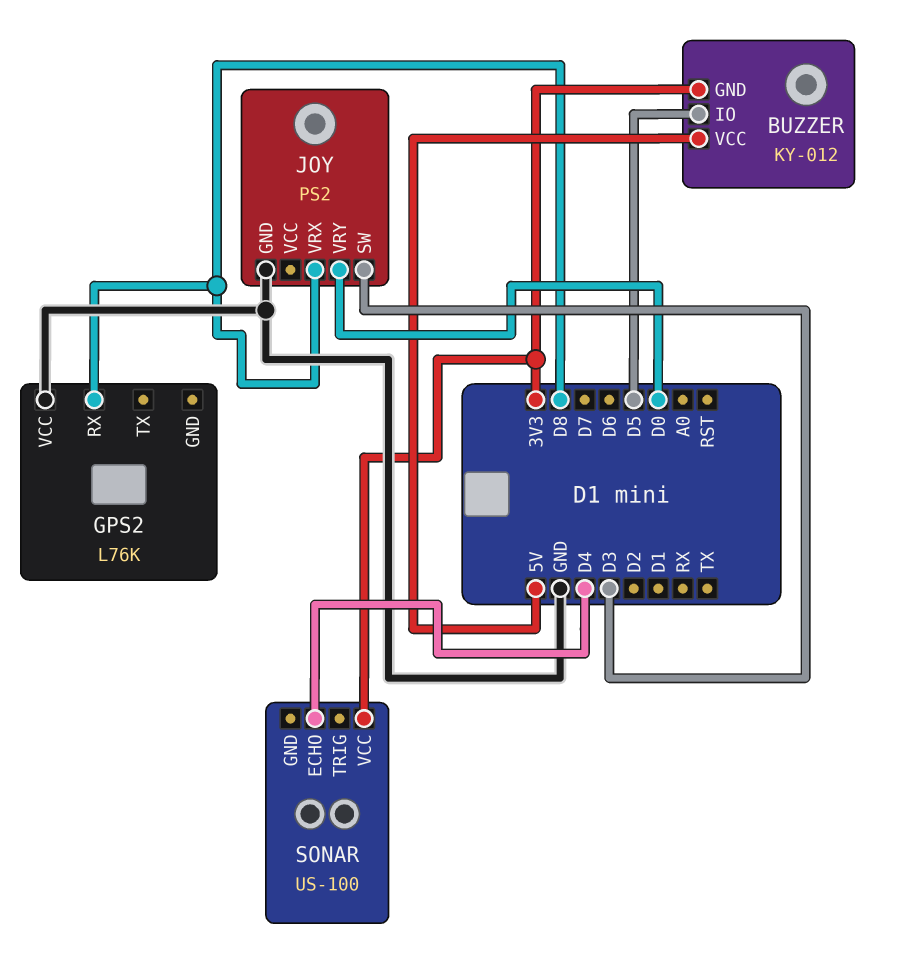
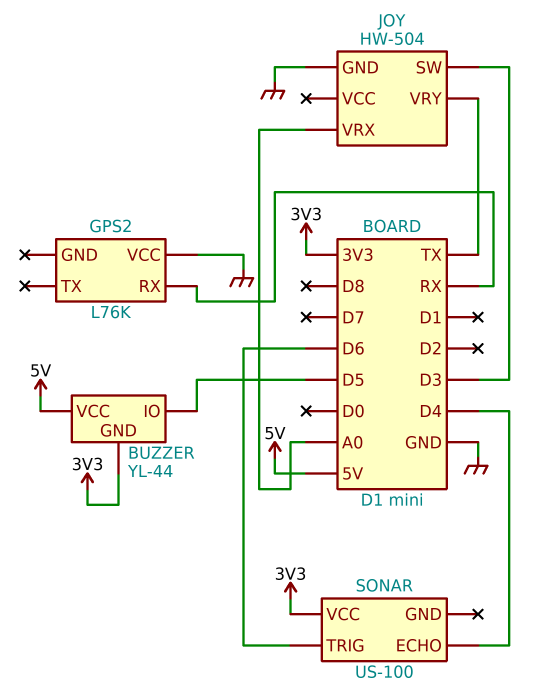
BUZZER: KY-012 -> YL-44
GPS2 pin RX: D8 -> RX
JOY: PS2 -> HW-504
JOY pin VRX: D8 -> A0
JOY pin VRY: D0 -> TX
SONAR pin TRIG: none -> D6

